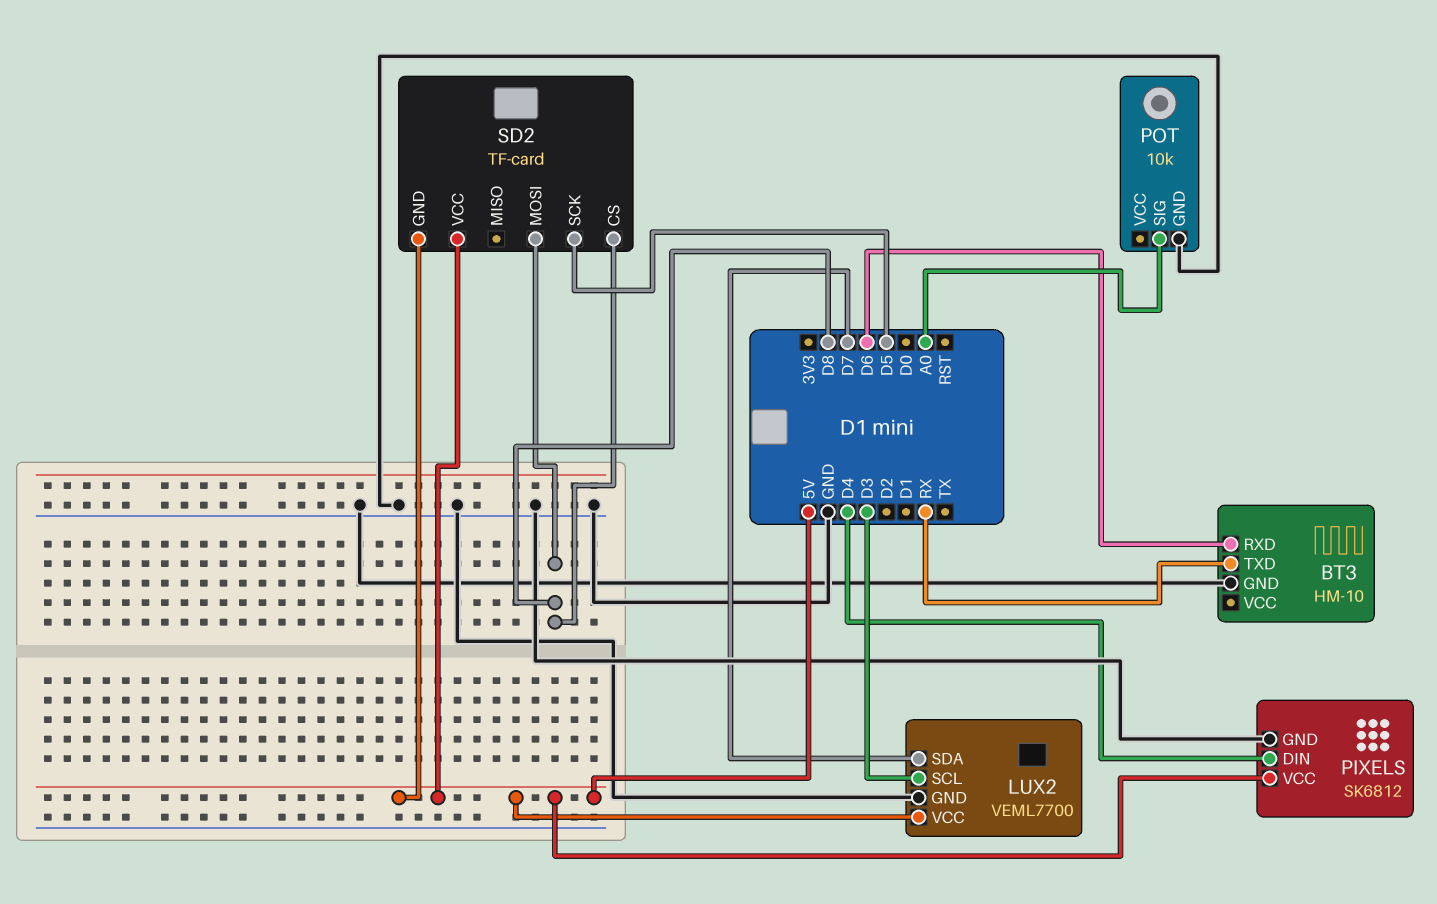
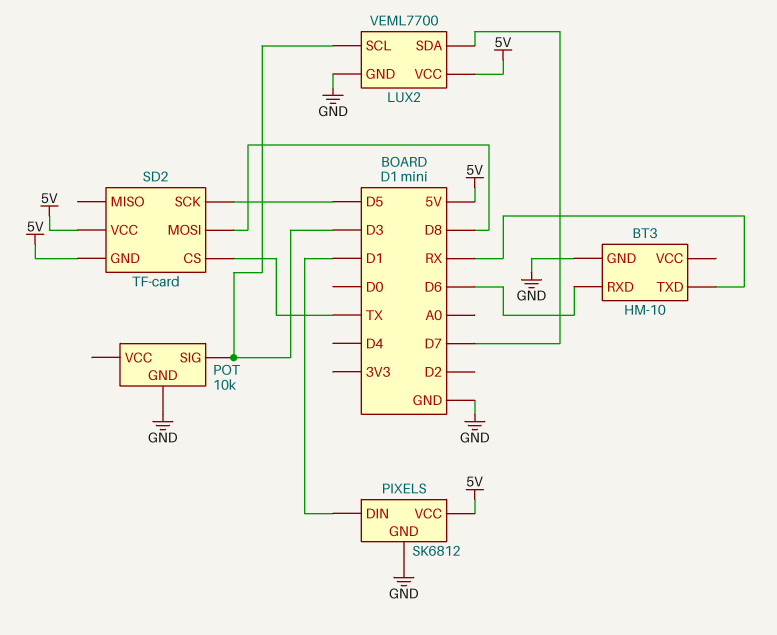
PIXELS pin DIN: D4 -> D1
POT pin SIG: A0 -> D3
SD2 pin CS: D8 -> TX

